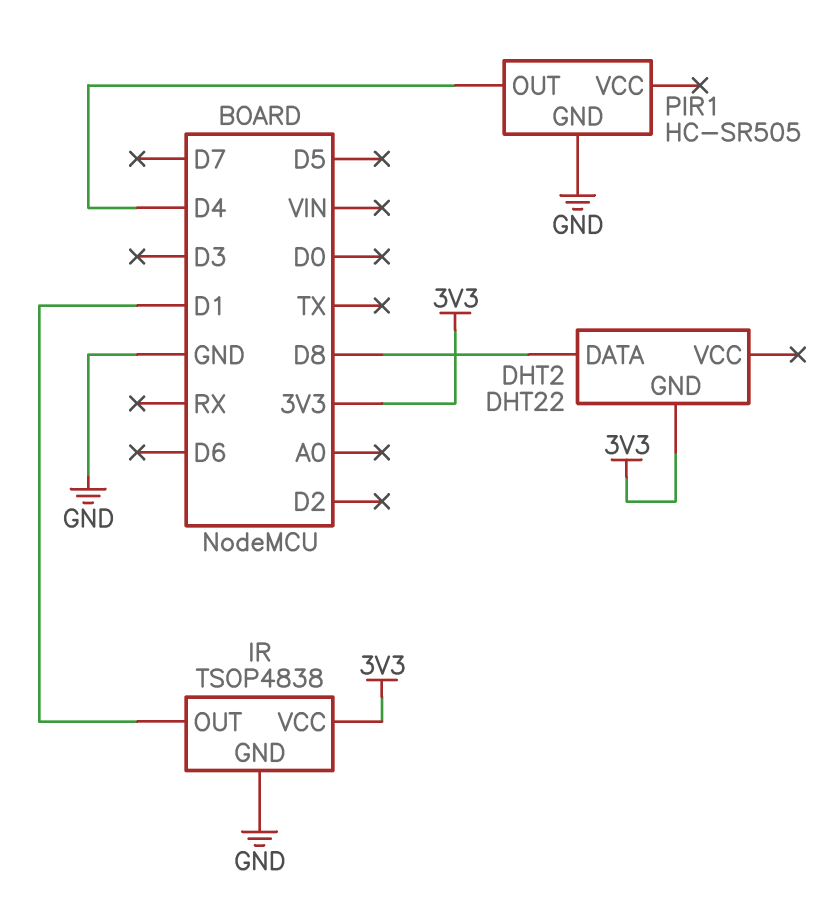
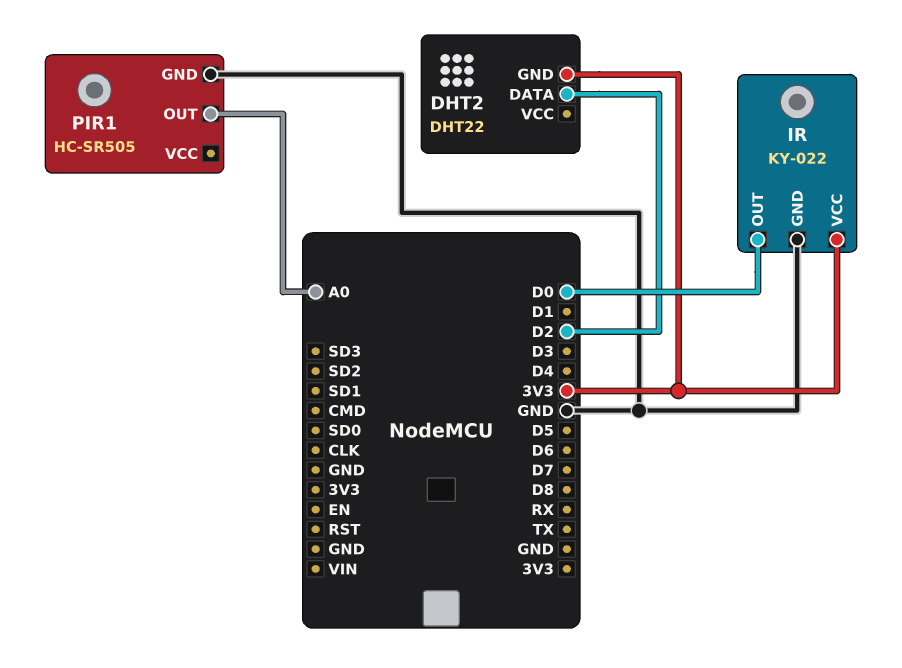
DHT2 pin DATA: D8 -> D2
IR: TSOP4838 -> KY-022
IR pin OUT: D1 -> D0
PIR1 pin OUT: D4 -> A0

